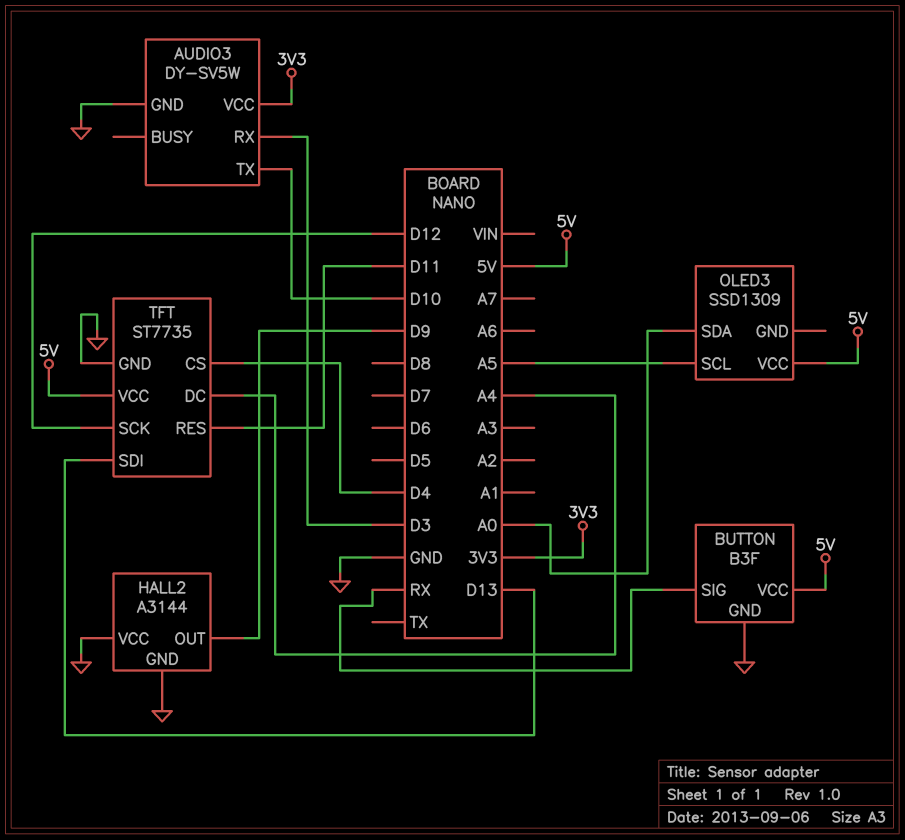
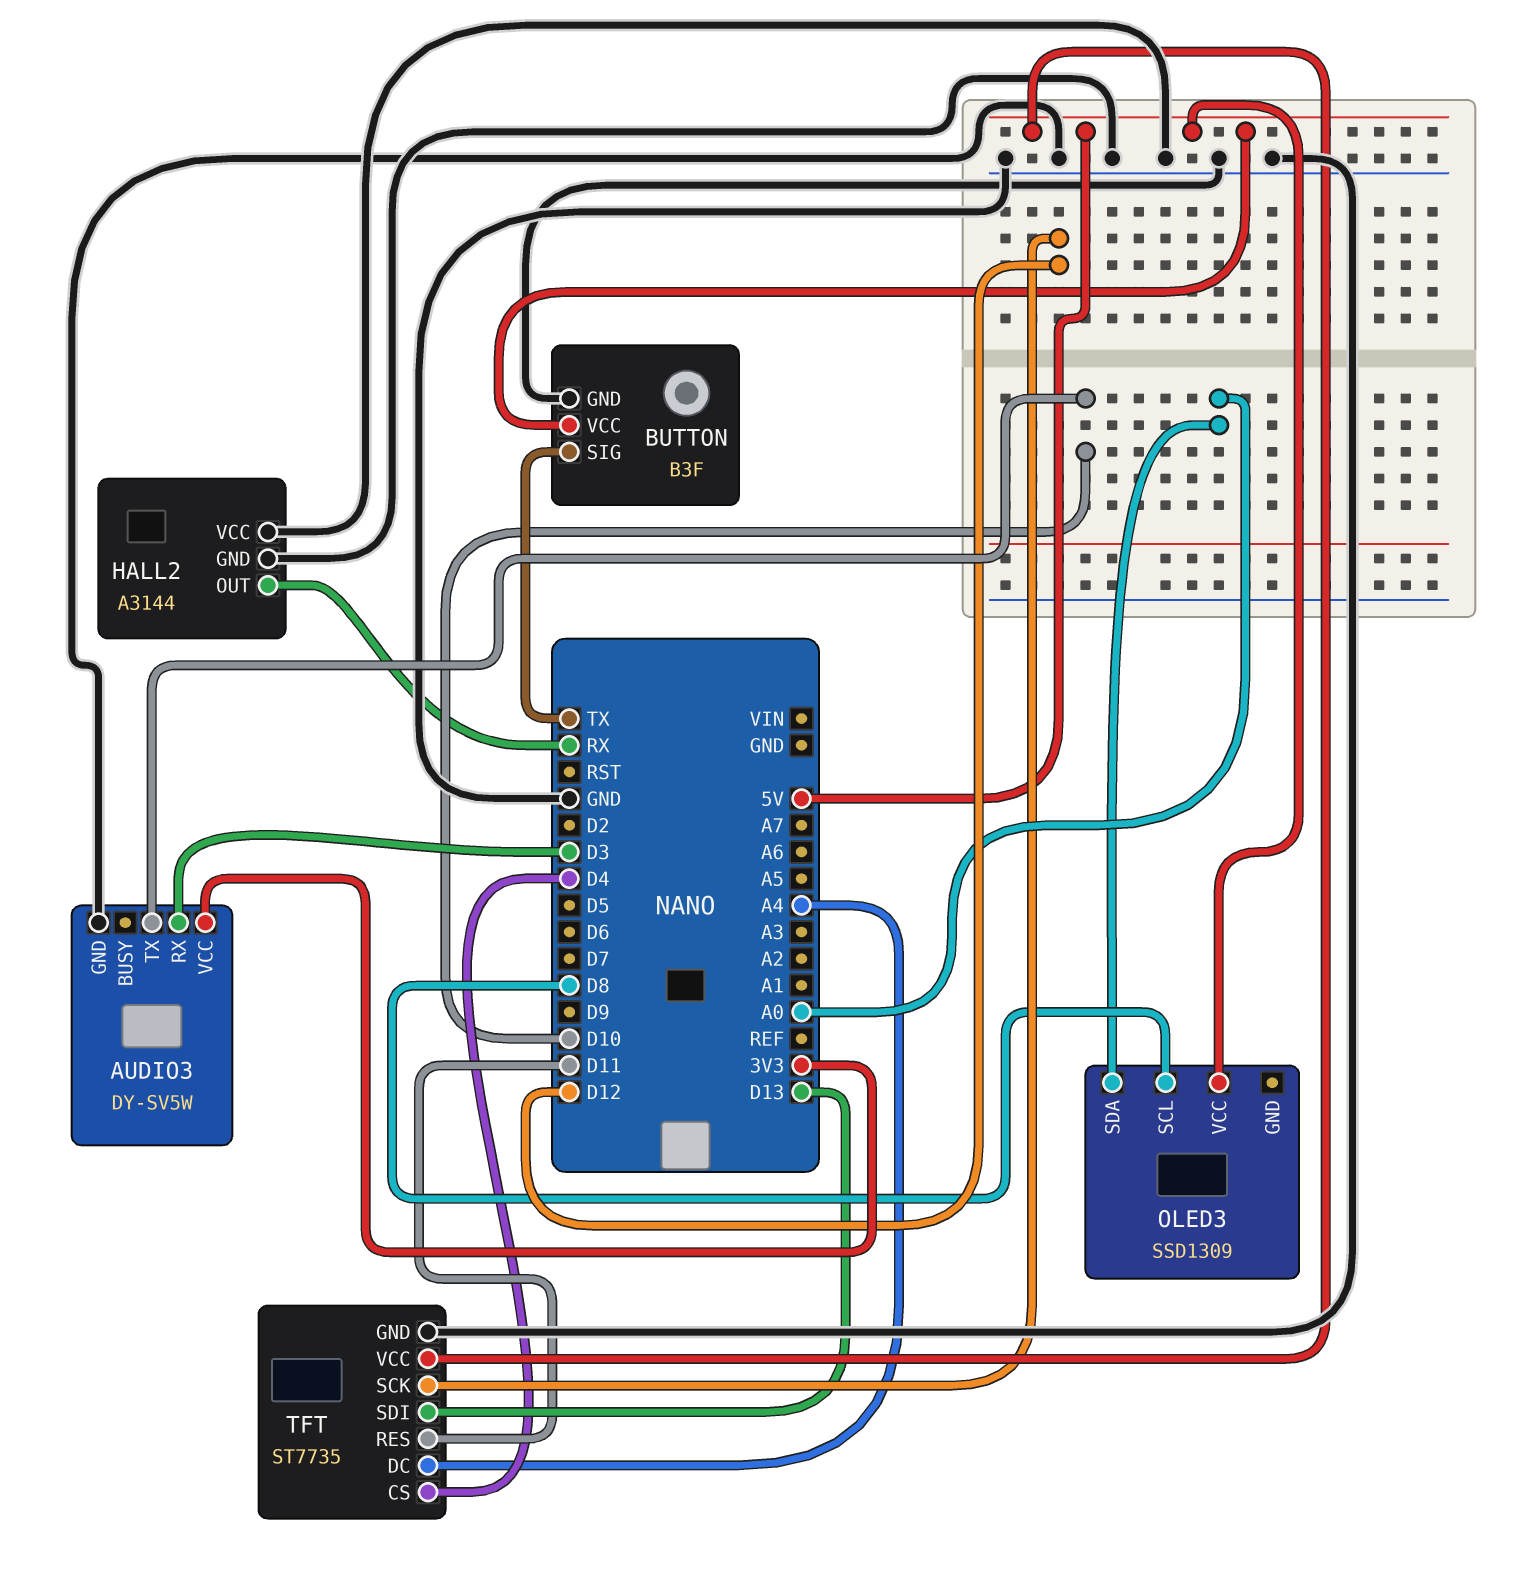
BUTTON pin SIG: RX -> TX
HALL2 pin OUT: D9 -> RX
OLED3 pin SCL: A5 -> D8

